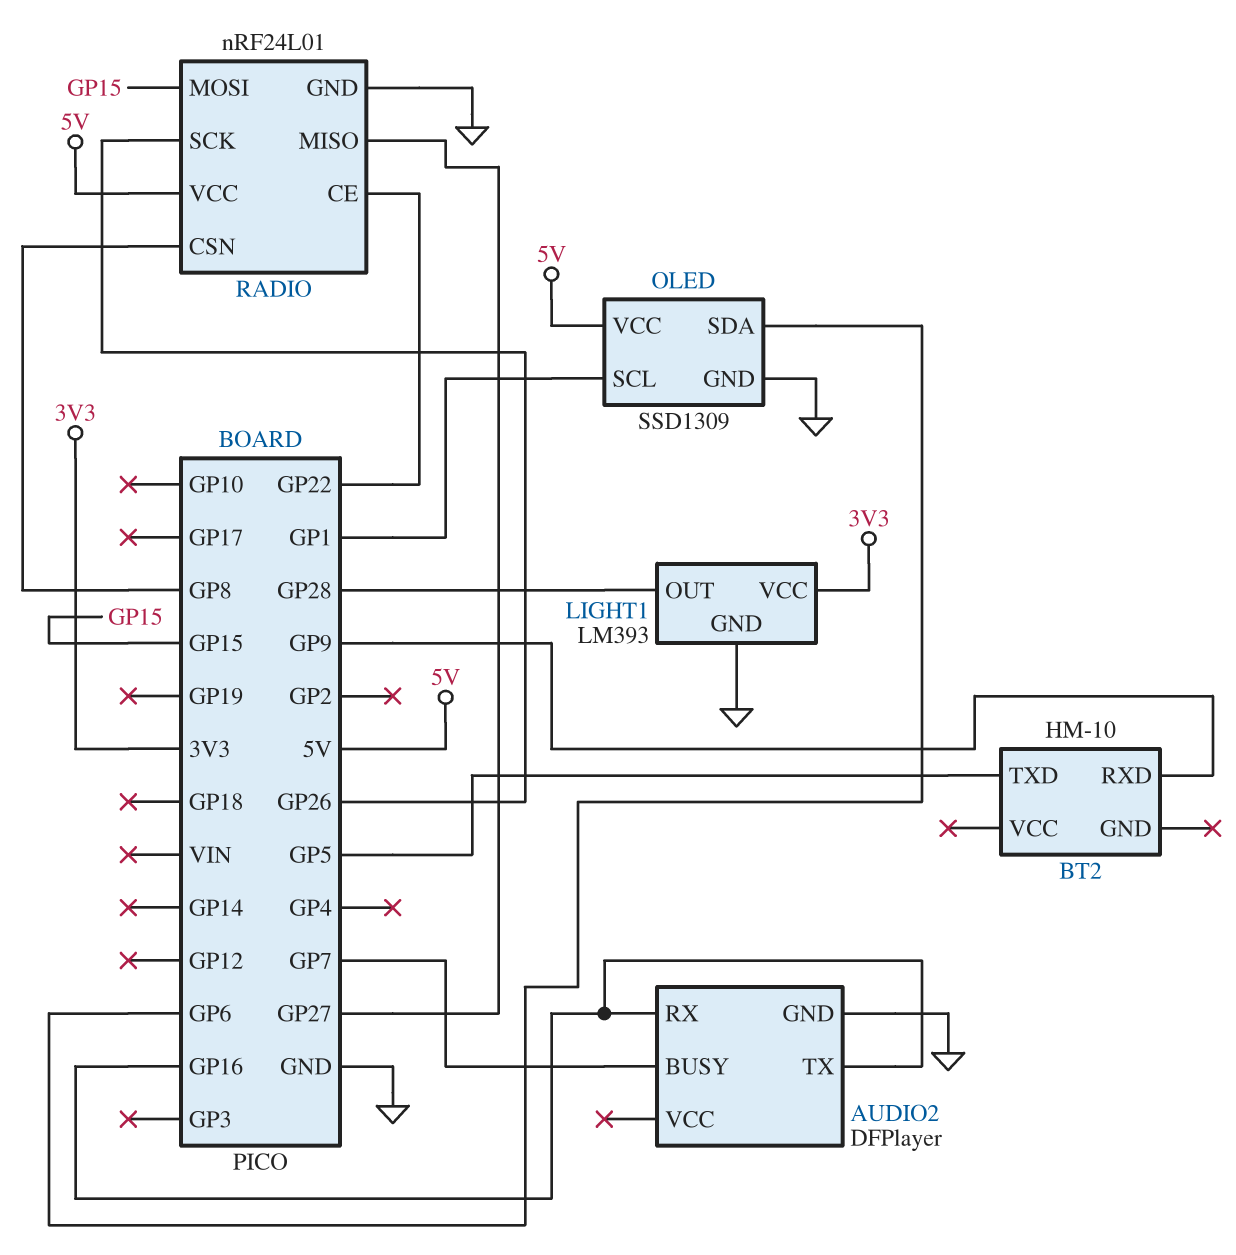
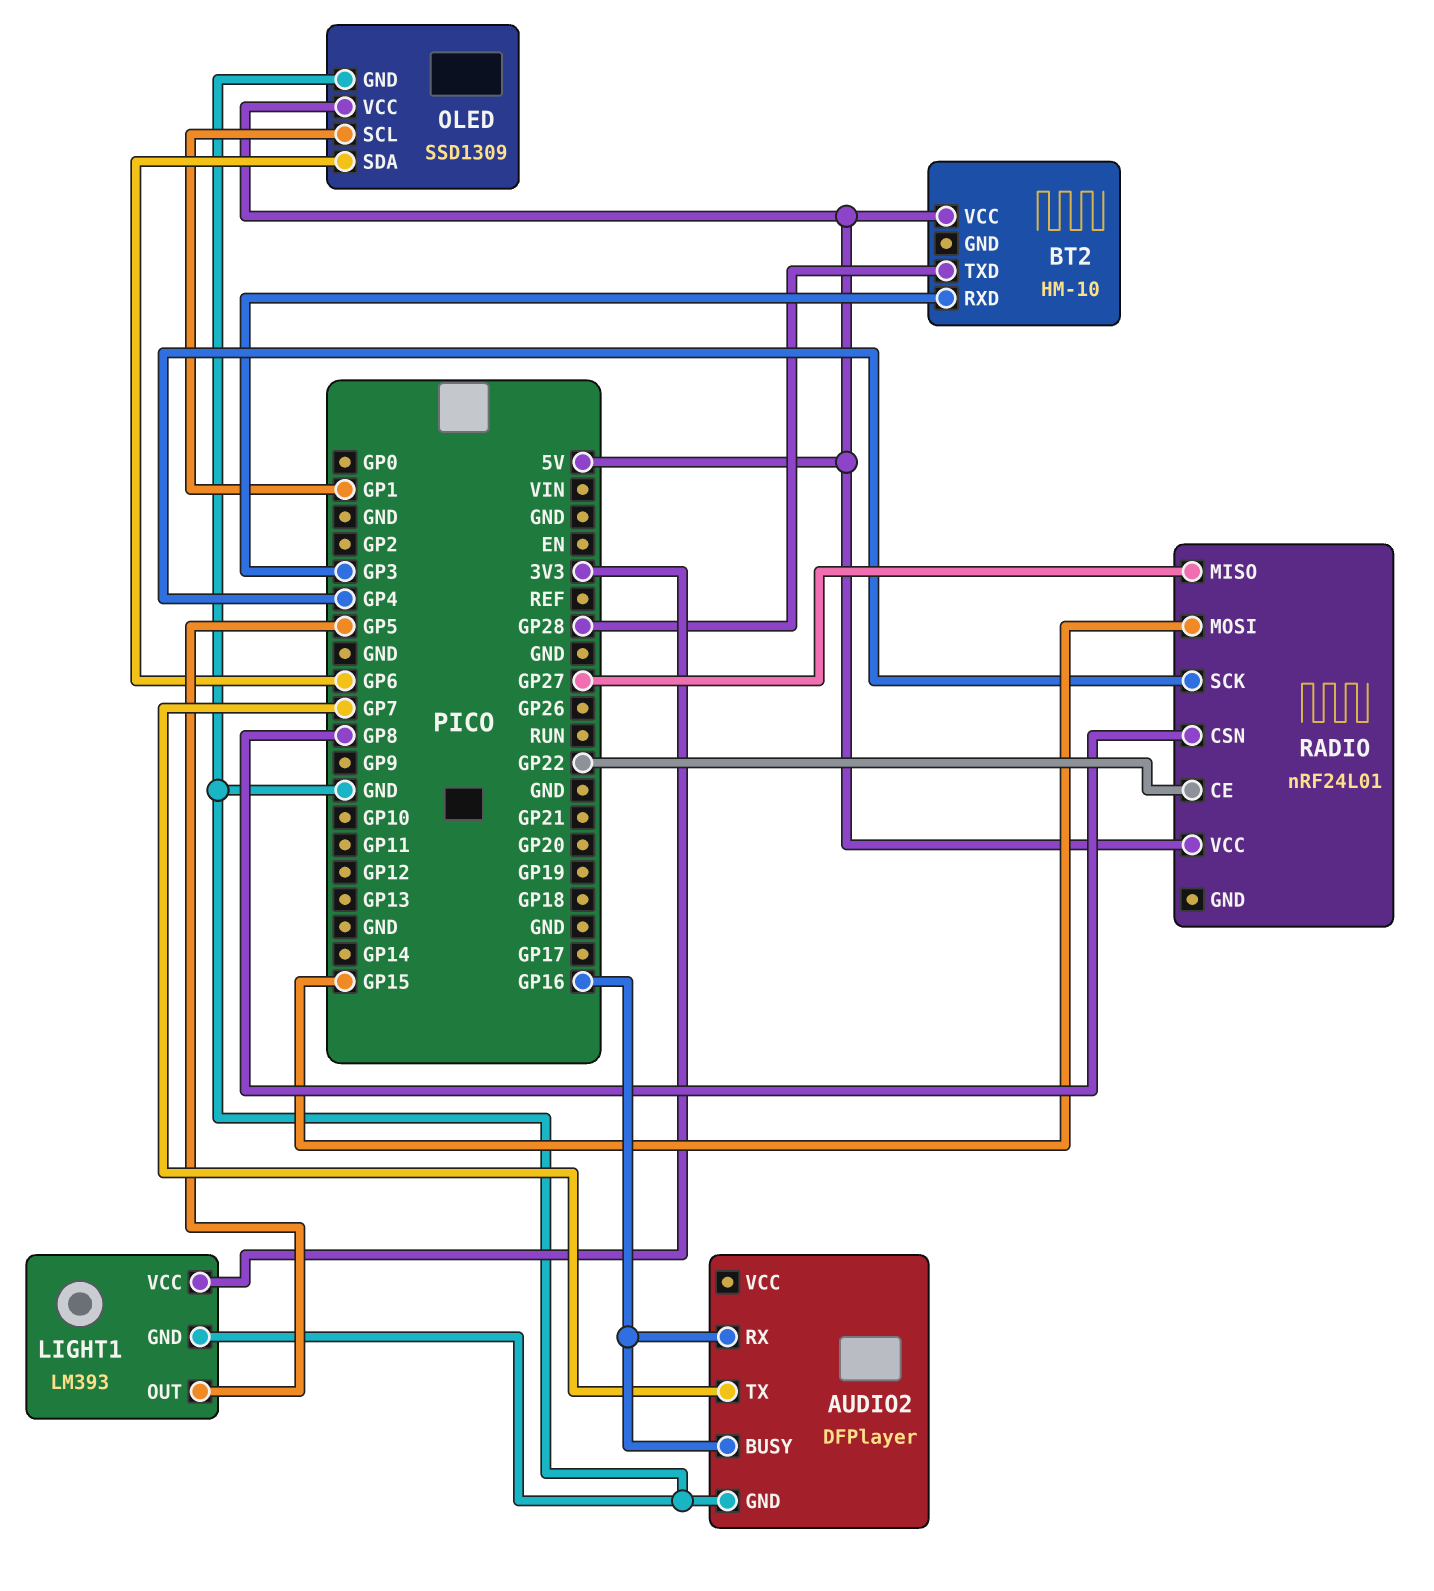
AUDIO2 pin BUSY: GP7 -> GP16
AUDIO2 pin TX: GP16 -> GP7
BT2 pin RXD: GP9 -> GP3
BT2 pin TXD: GP5 -> GP28
BT2 pin VCC: none -> 5V
LIGHT1 pin OUT: GP28 -> GP5
RADIO pin GND: GND -> none
RADIO pin SCK: GP26 -> GP4

